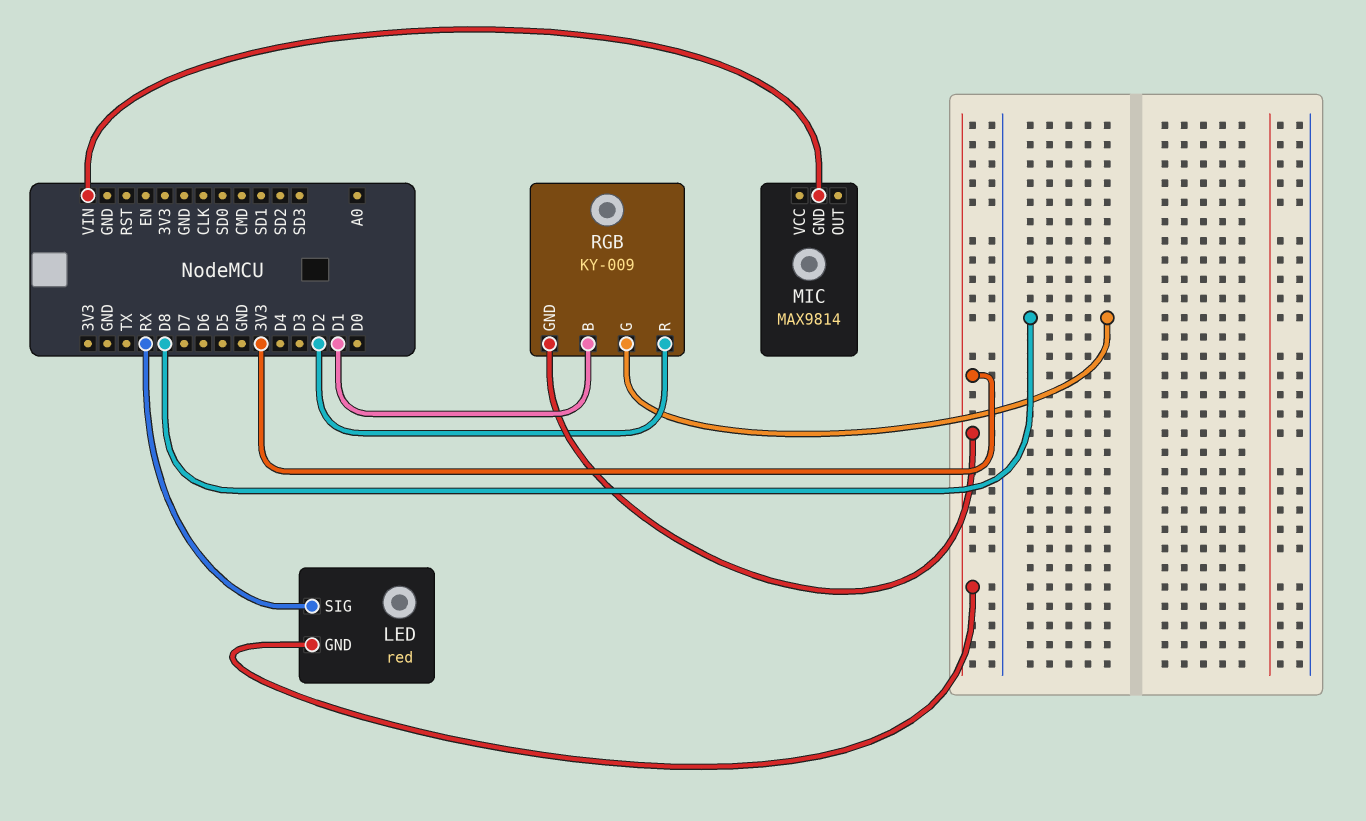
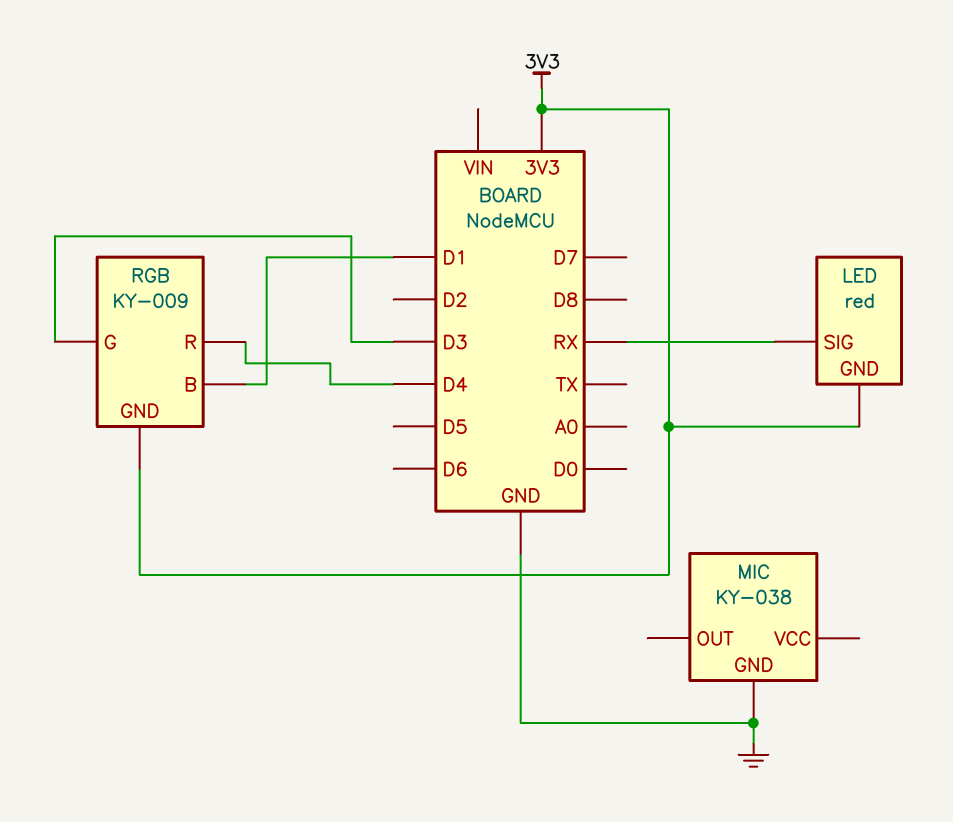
MIC: MAX9814 -> KY-038
MIC pin GND: VIN -> GND
RGB pin G: D8 -> D3
RGB pin R: D2 -> D4

